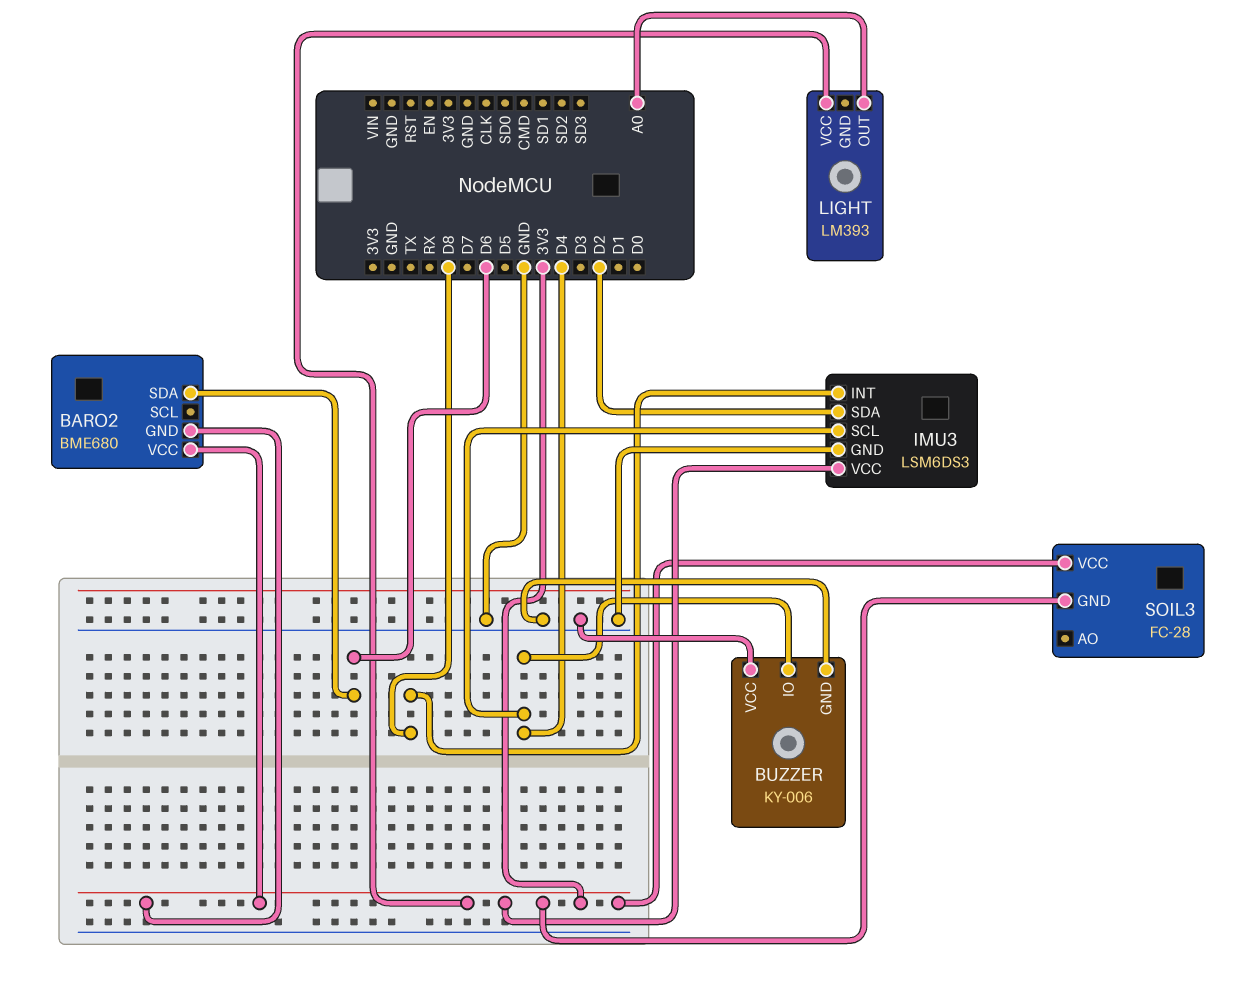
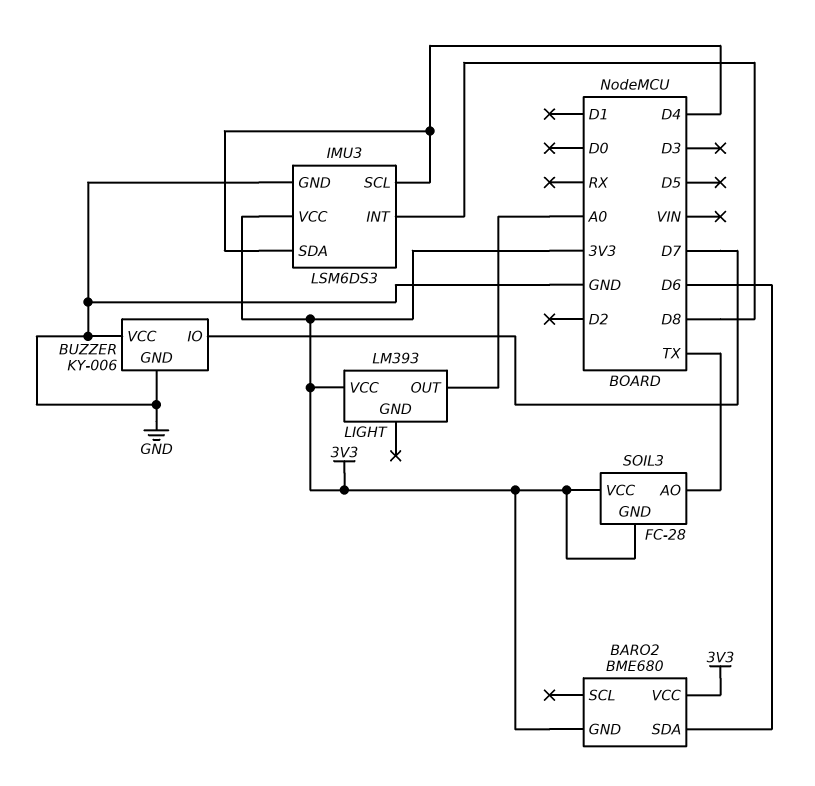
BUZZER pin IO: D4 -> D7
IMU3 pin SDA: D2 -> D4
SOIL3 pin AO: none -> TX

